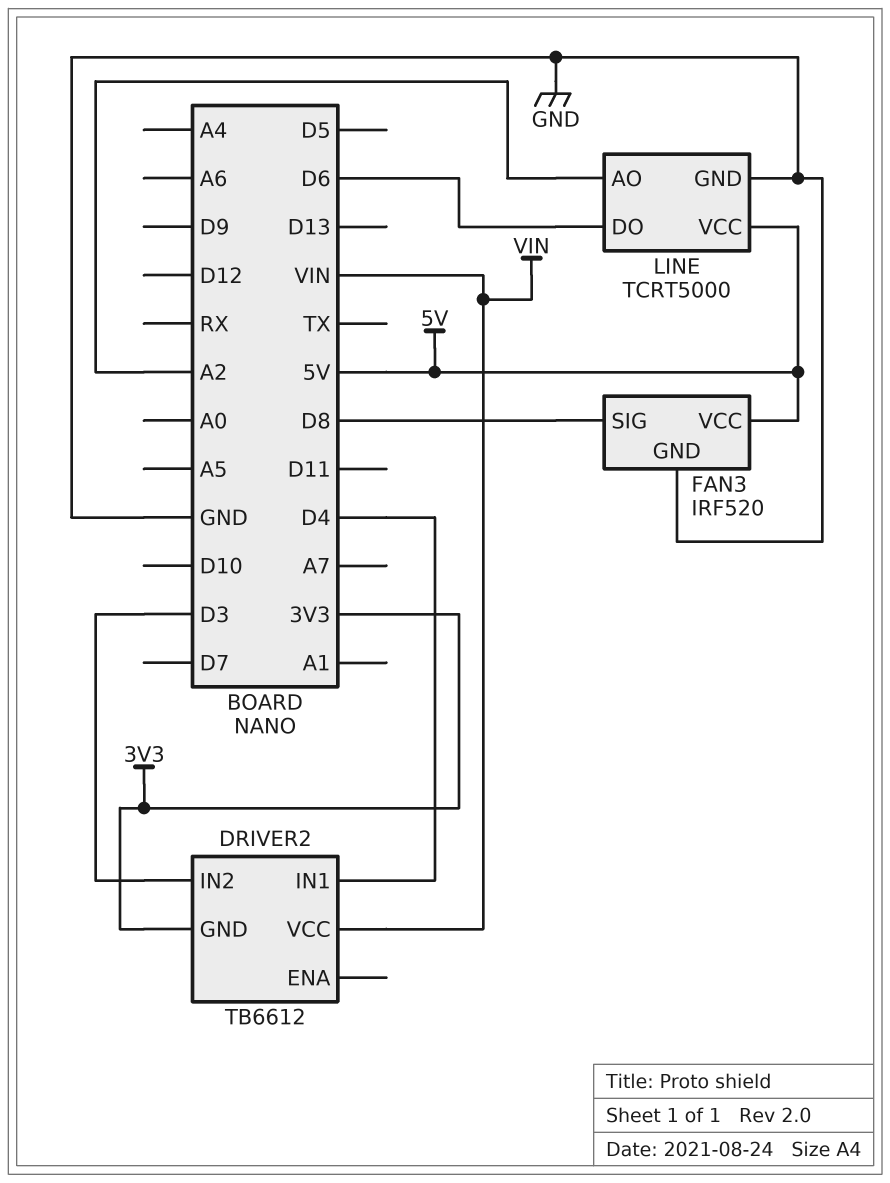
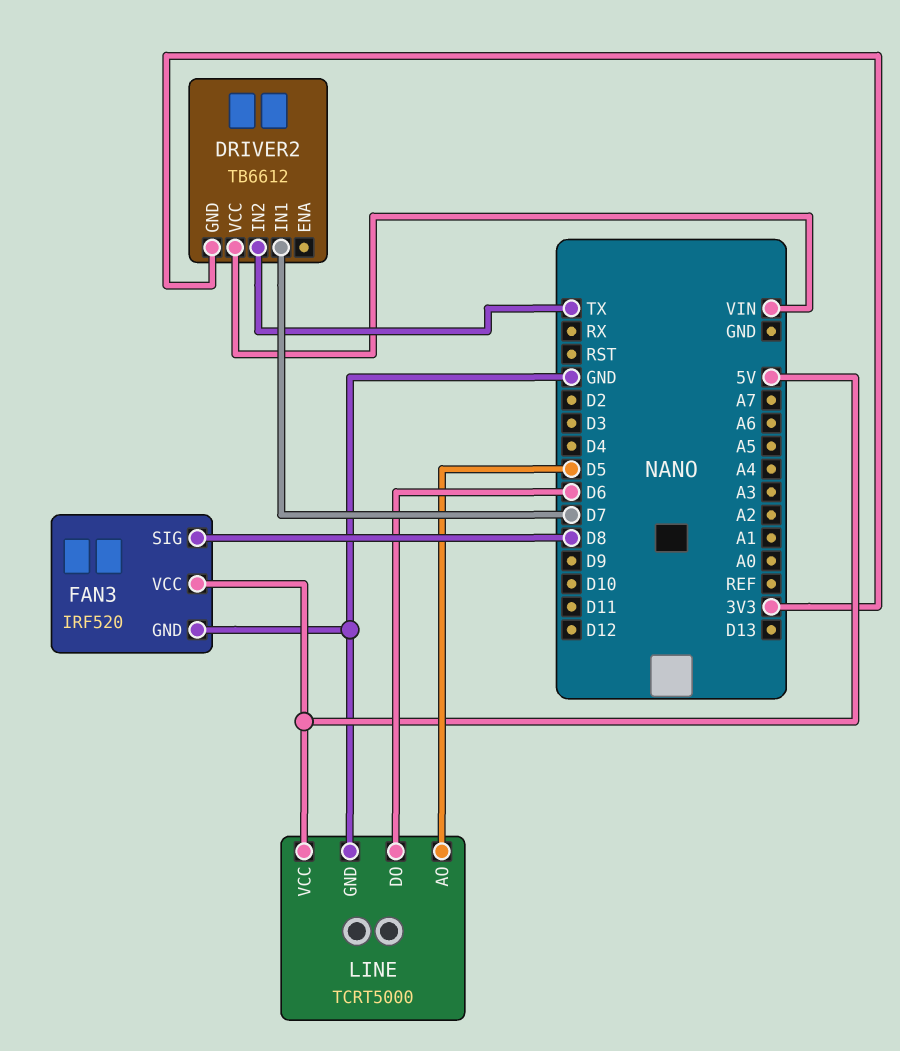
DRIVER2 pin IN1: D4 -> D7
DRIVER2 pin IN2: D3 -> TX
LINE pin AO: A2 -> D5

